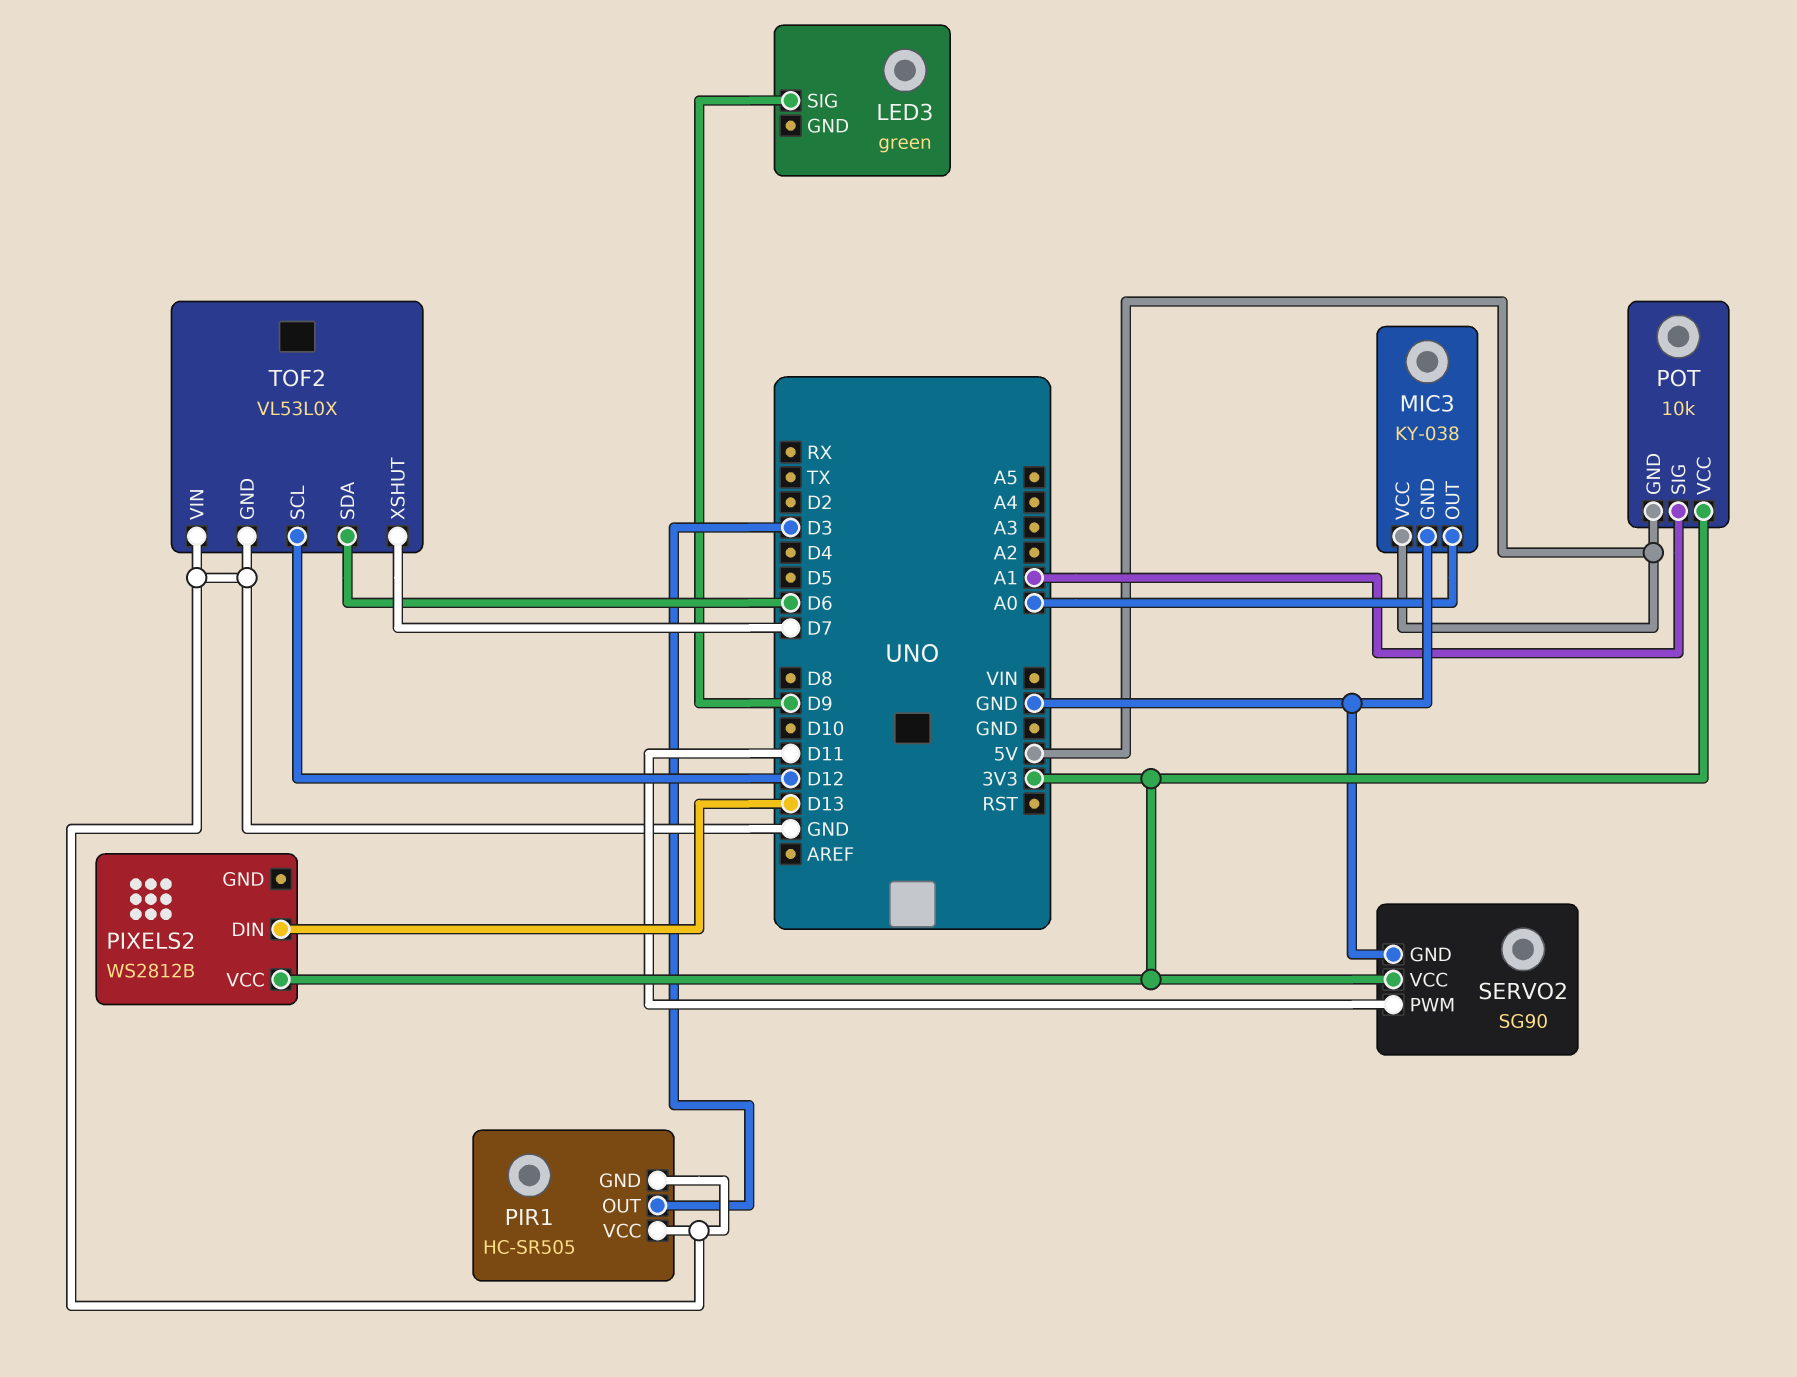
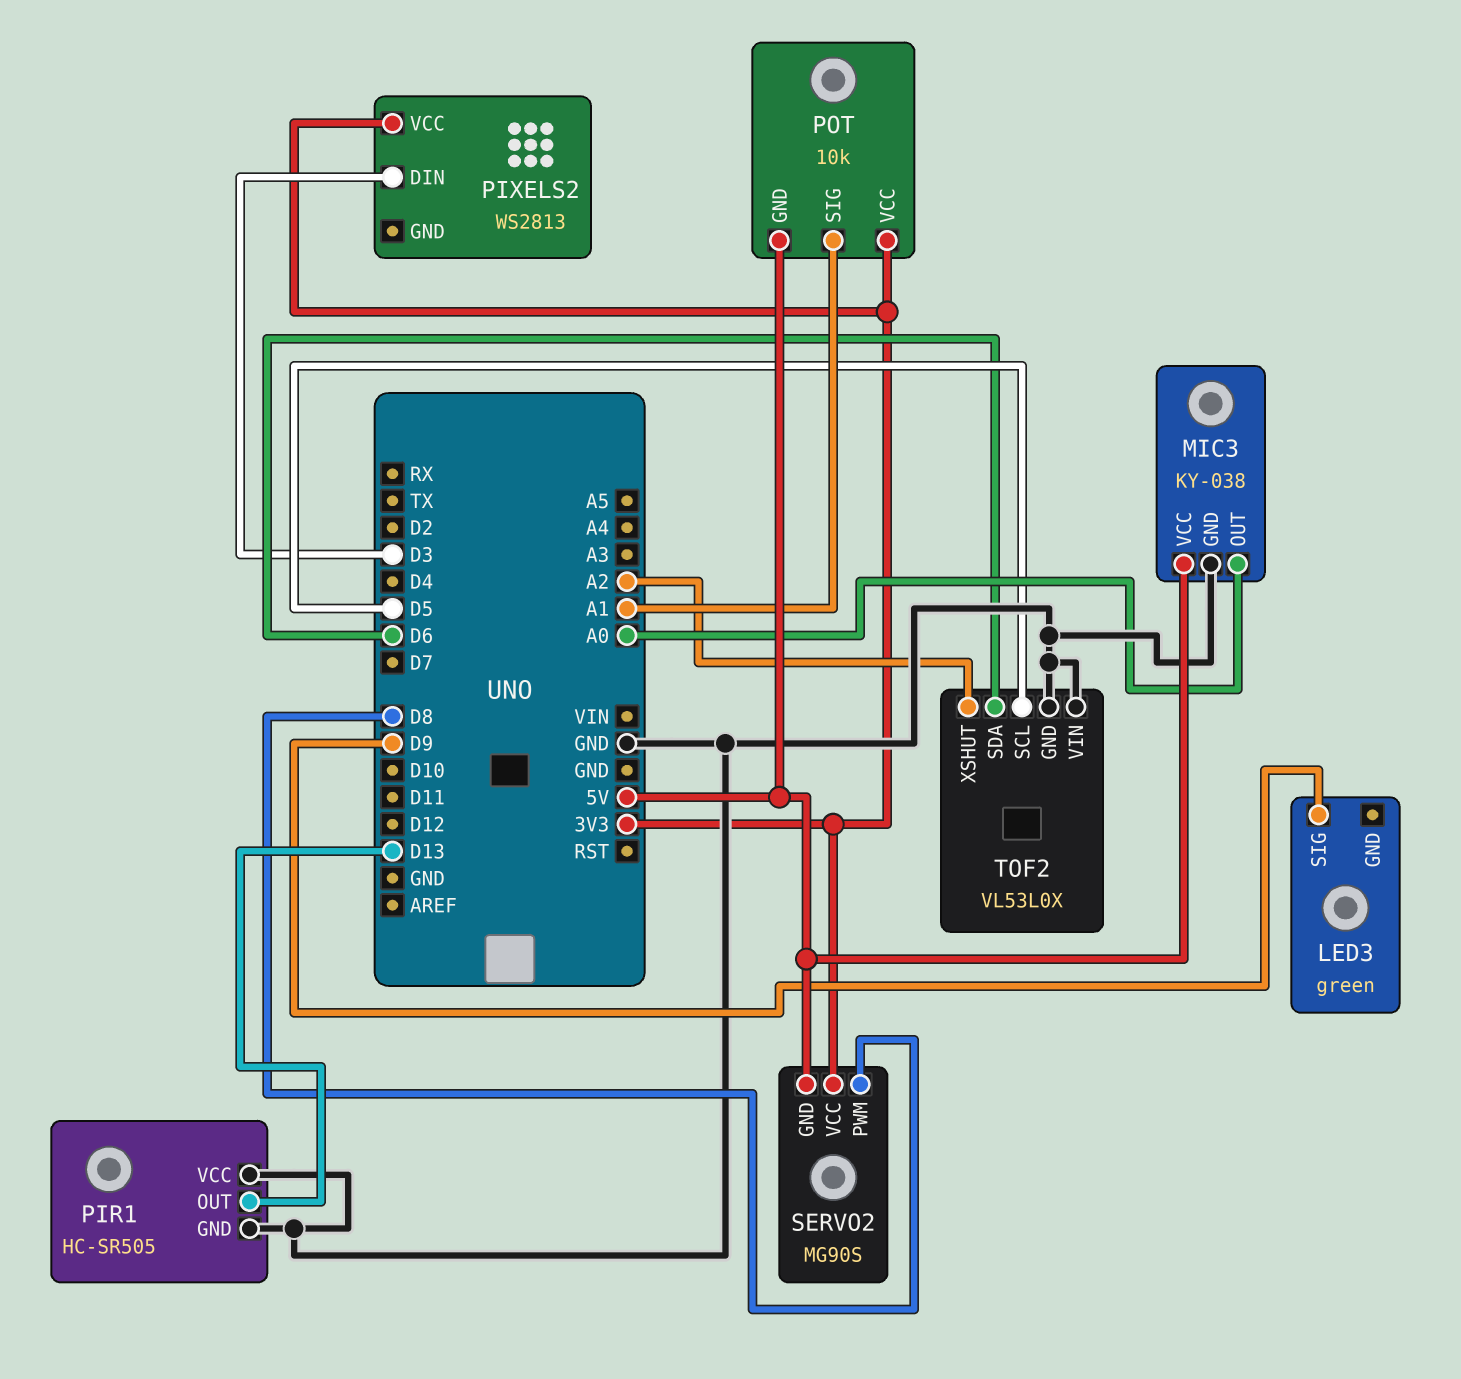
PIR1 pin OUT: D3 -> D13
PIXELS2: WS2812B -> WS2813
PIXELS2 pin DIN: D13 -> D3
SERVO2: SG90 -> MG90S
SERVO2 pin GND: GND -> 5V
SERVO2 pin PWM: D11 -> D8
TOF2 pin SCL: D12 -> D5
TOF2 pin XSHUT: D7 -> A2

